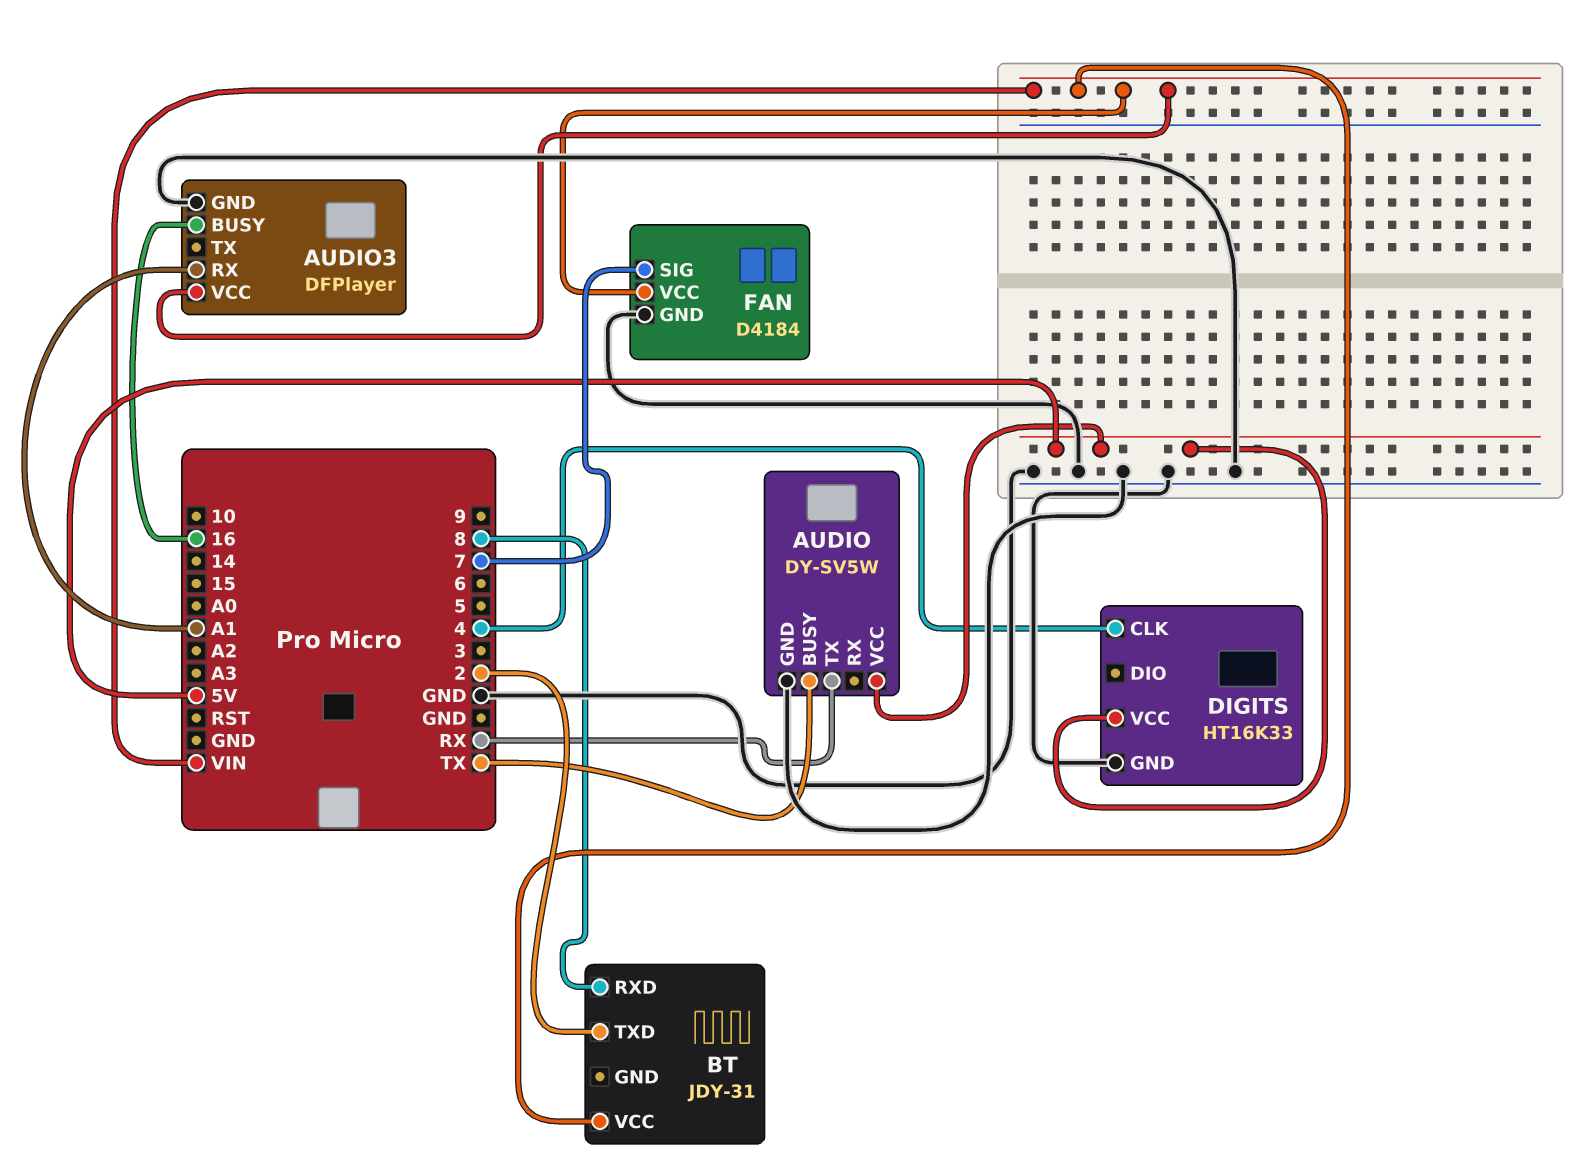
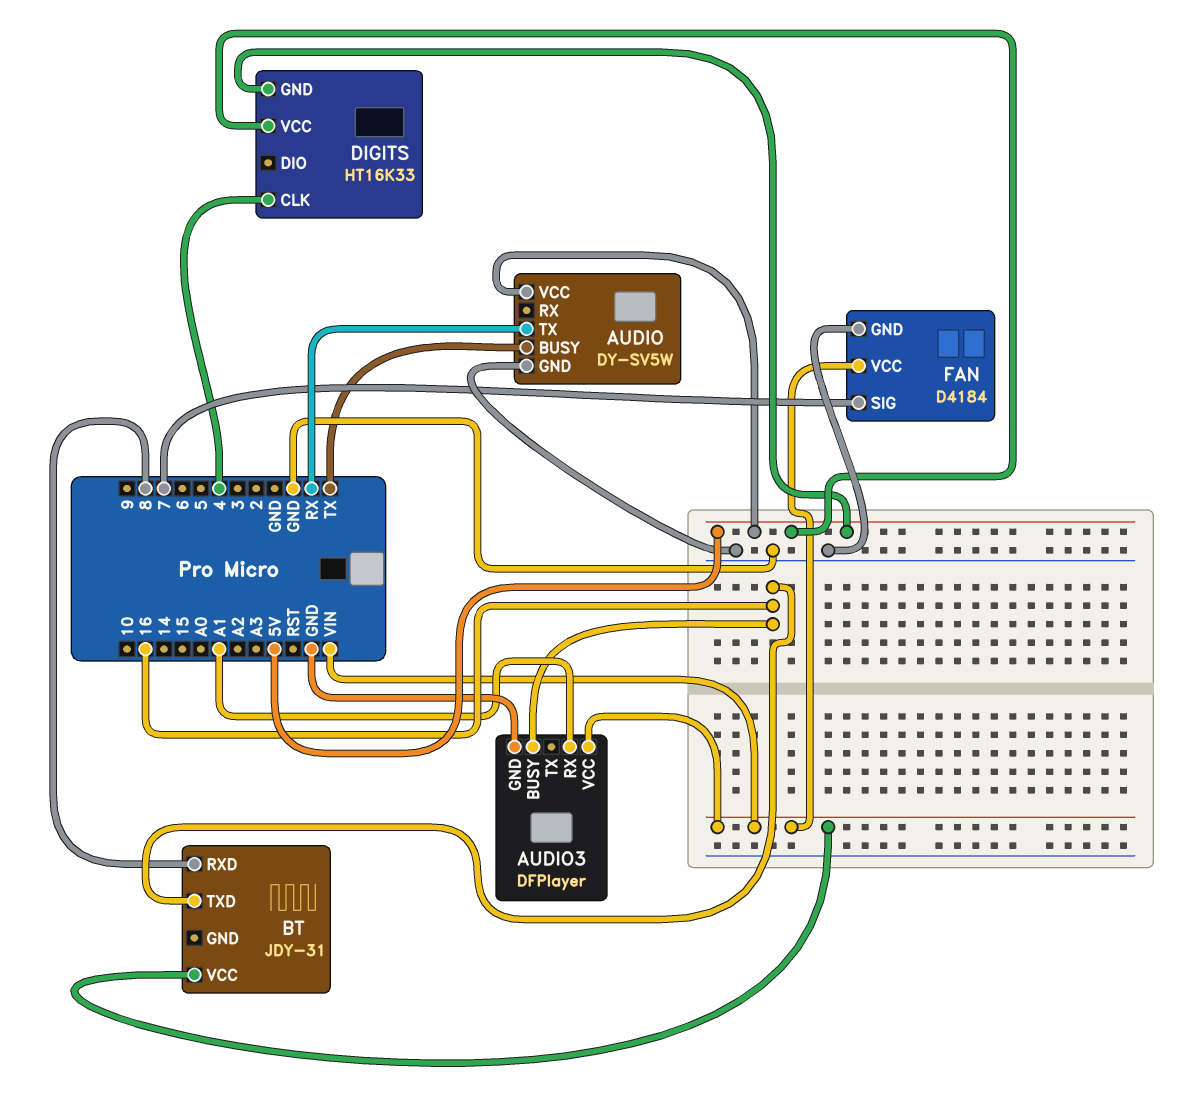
BT pin TXD: 2 -> 16
DIGITS pin GND: GND -> 5V

